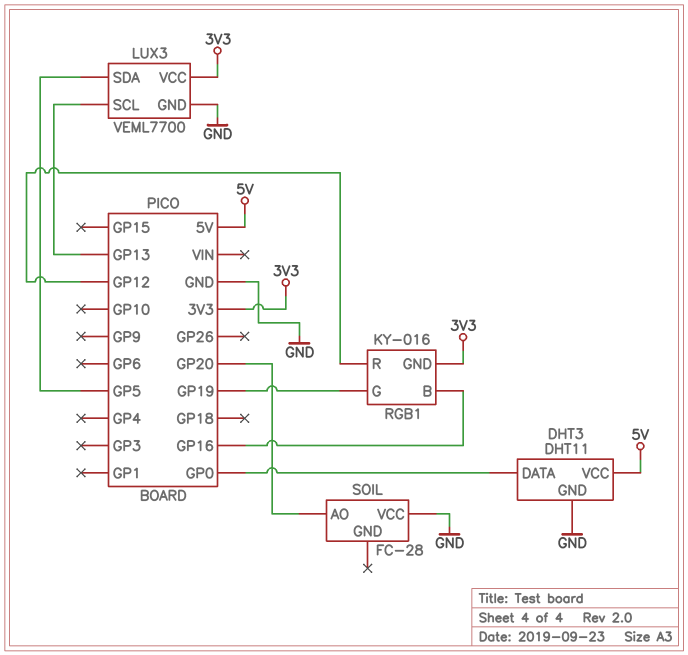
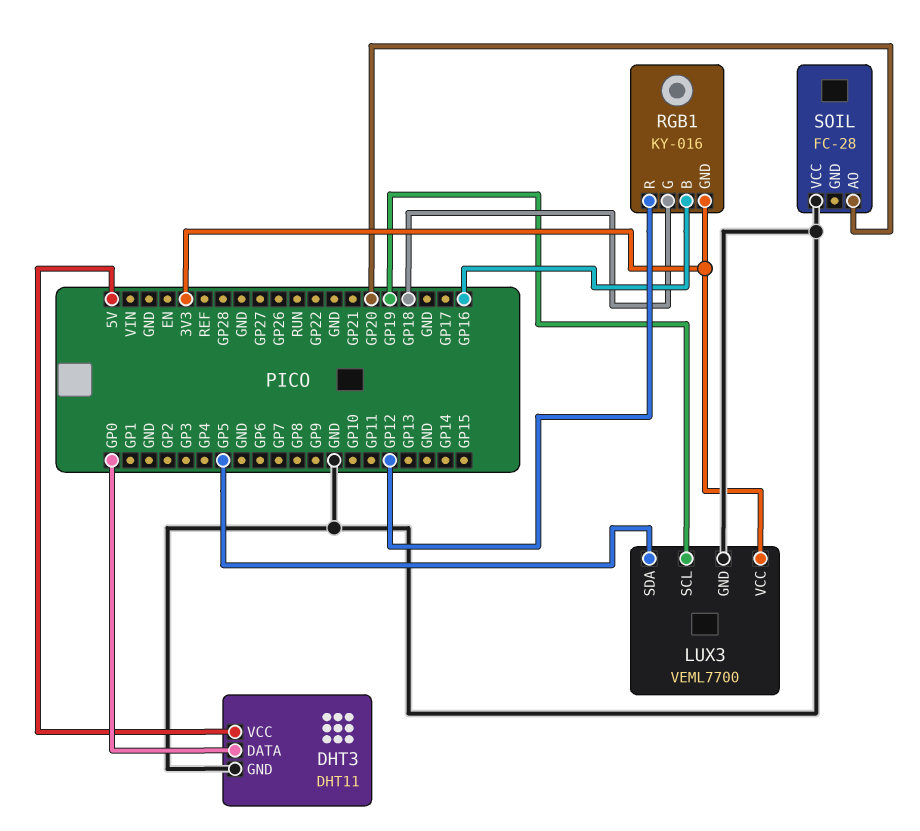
LUX3 pin SCL: GP13 -> GP19
RGB1 pin G: GP19 -> GP18

